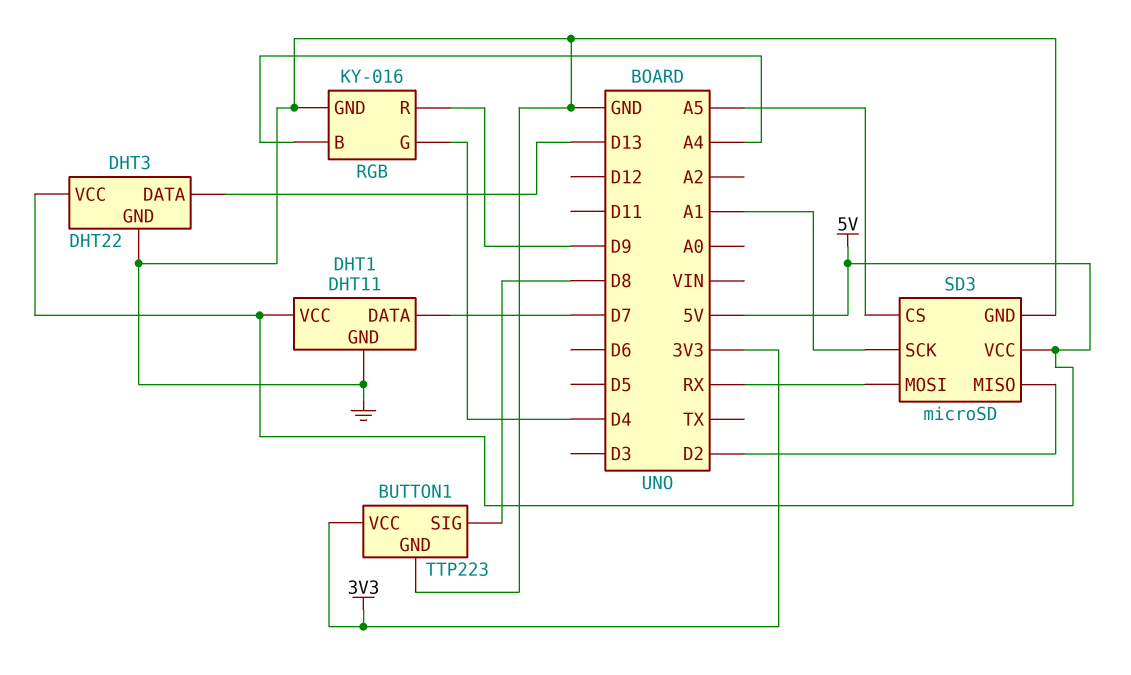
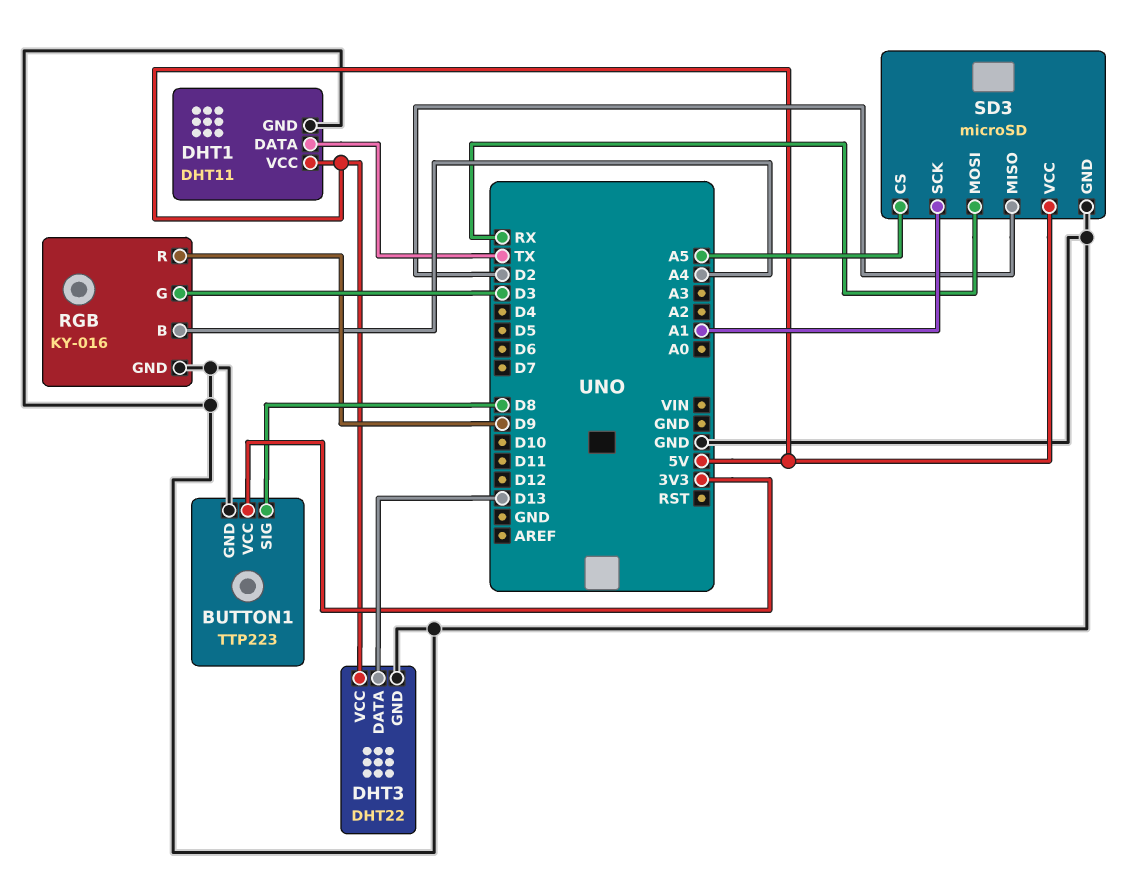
DHT1 pin DATA: D7 -> TX
RGB pin G: D4 -> D3

